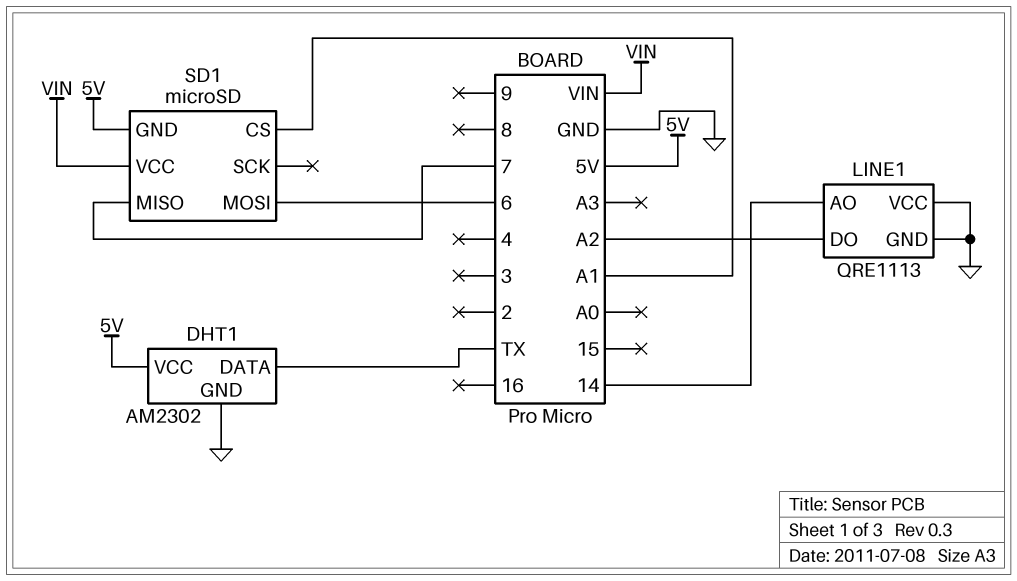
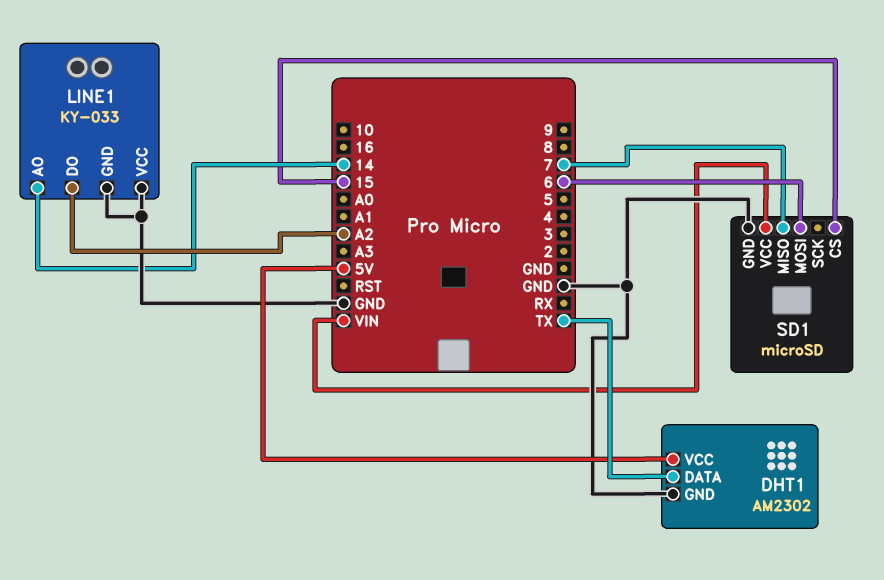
LINE1: QRE1113 -> KY-033
SD1 pin CS: A1 -> 15
SD1 pin GND: 5V -> GND

